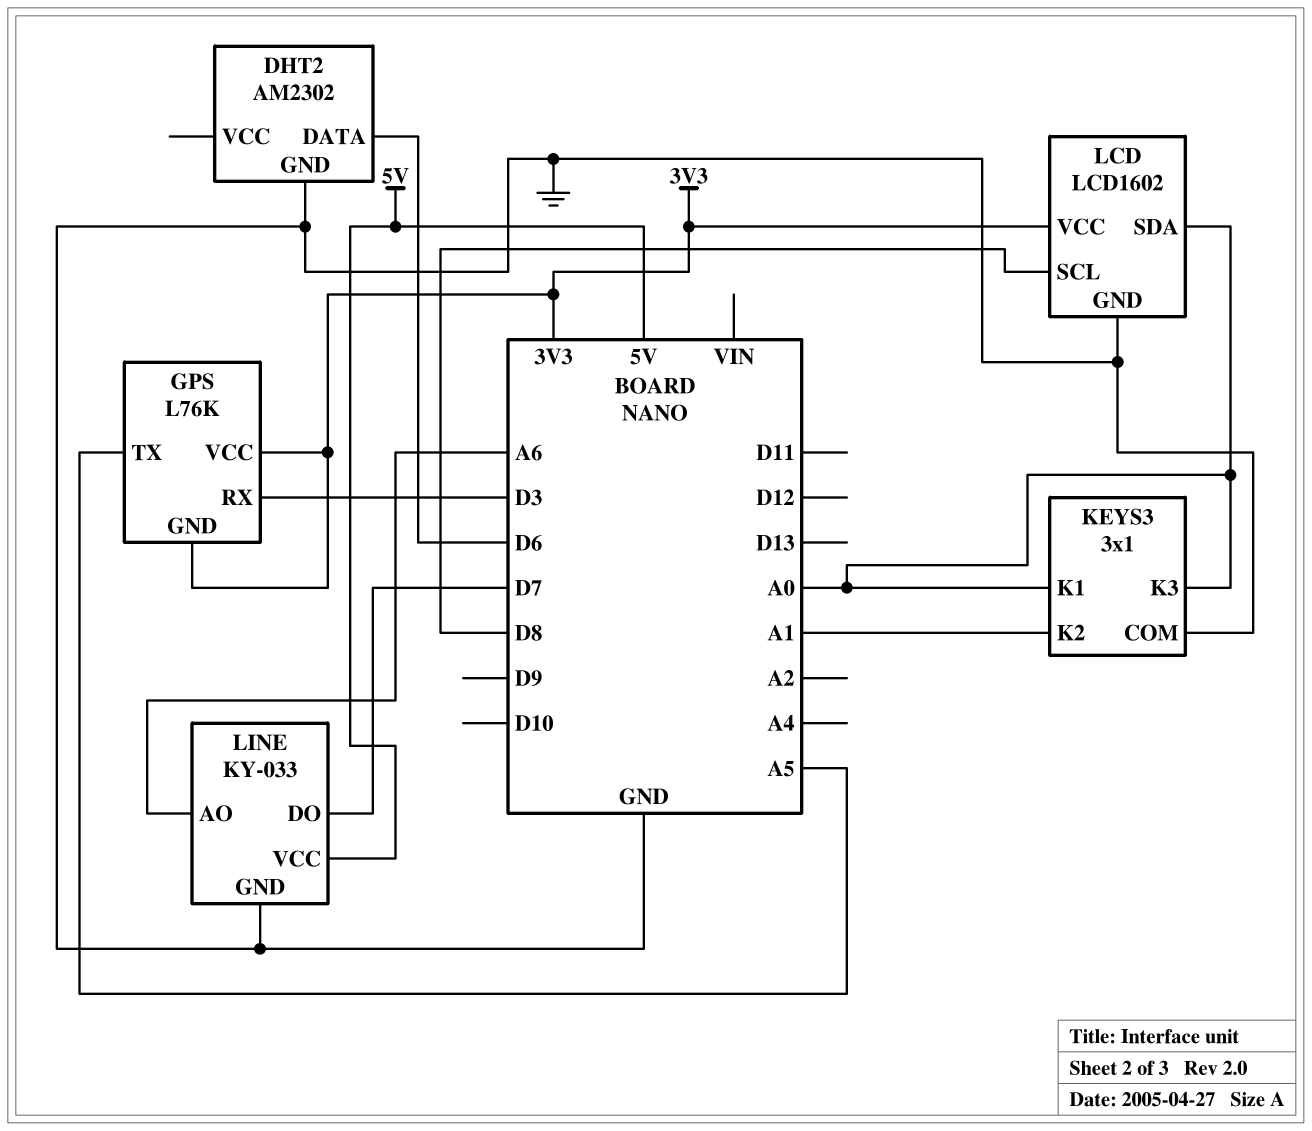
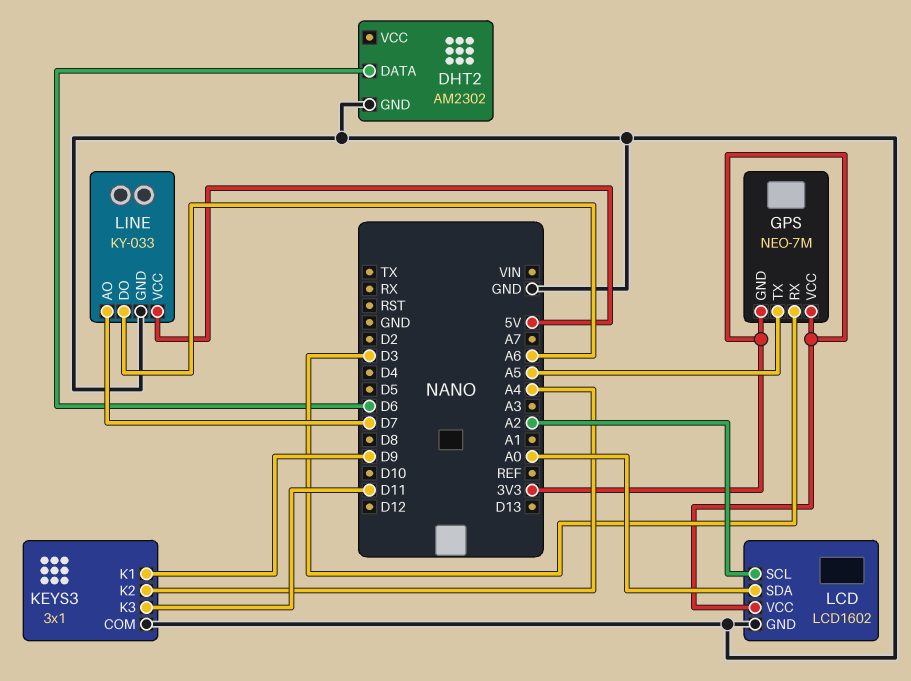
GPS: L76K -> NEO-7M
KEYS3 pin K1: A0 -> D9
KEYS3 pin K2: A1 -> A4
KEYS3 pin K3: A0 -> D11
LCD pin SCL: D8 -> A2
LINE pin AO: A6 -> D7
LINE pin DO: D7 -> A6

